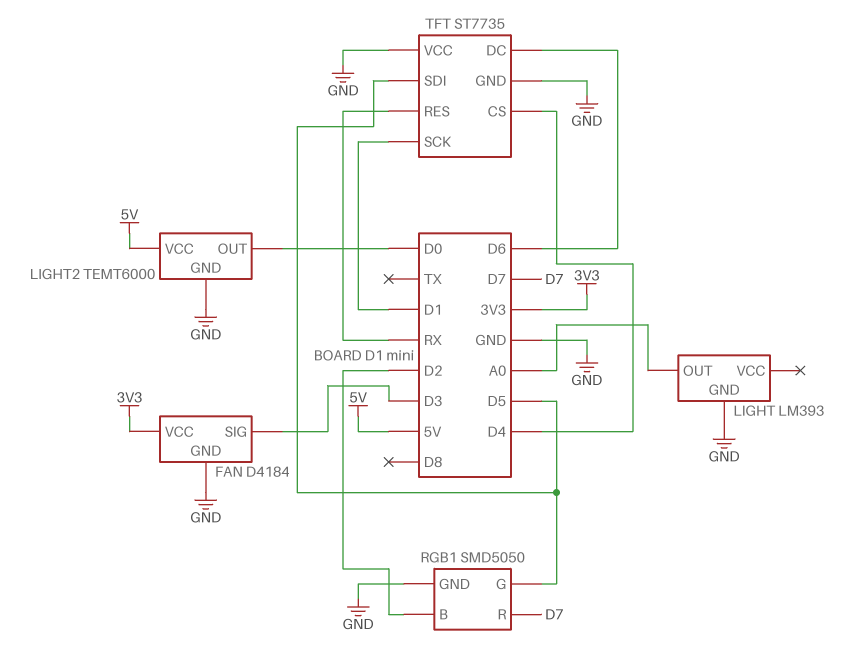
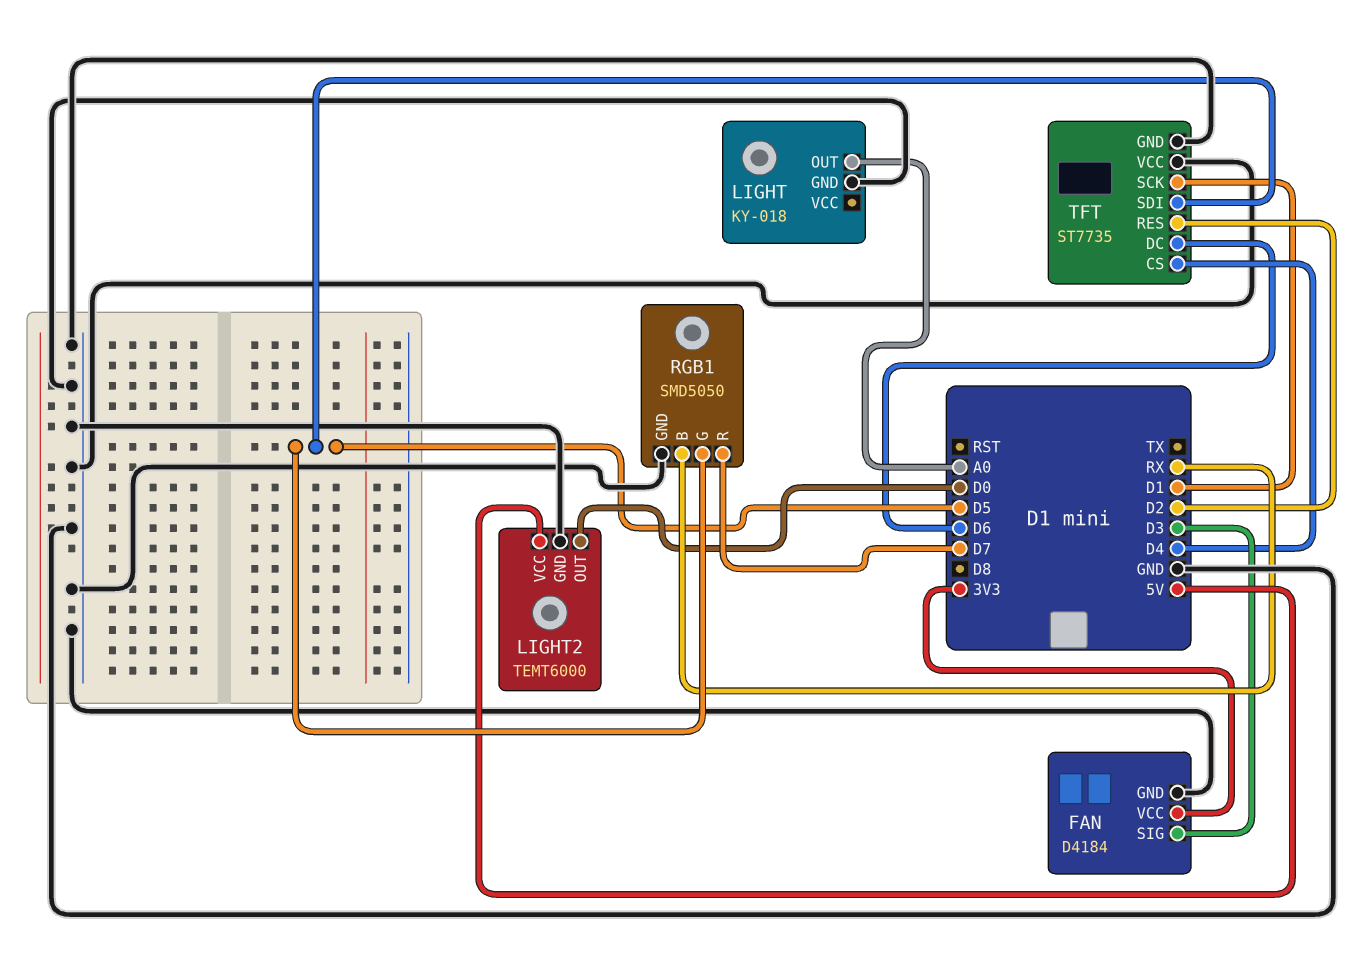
LIGHT: LM393 -> KY-018
RGB1 pin B: D2 -> RX
TFT pin RES: RX -> D2

